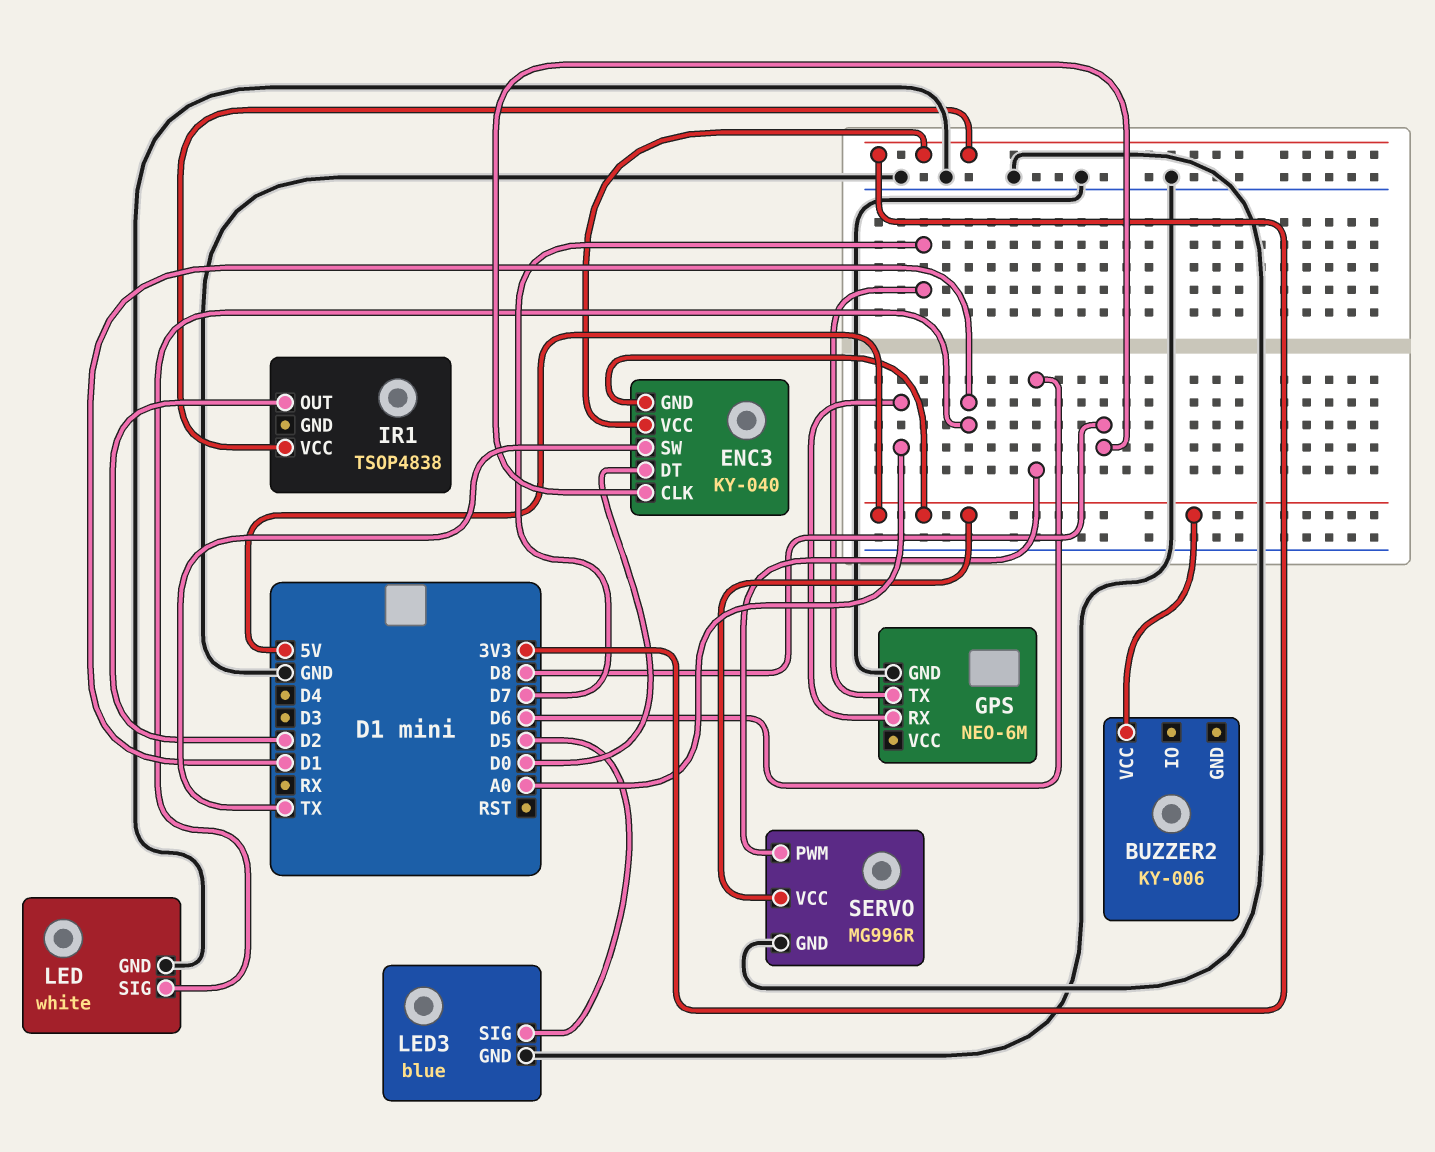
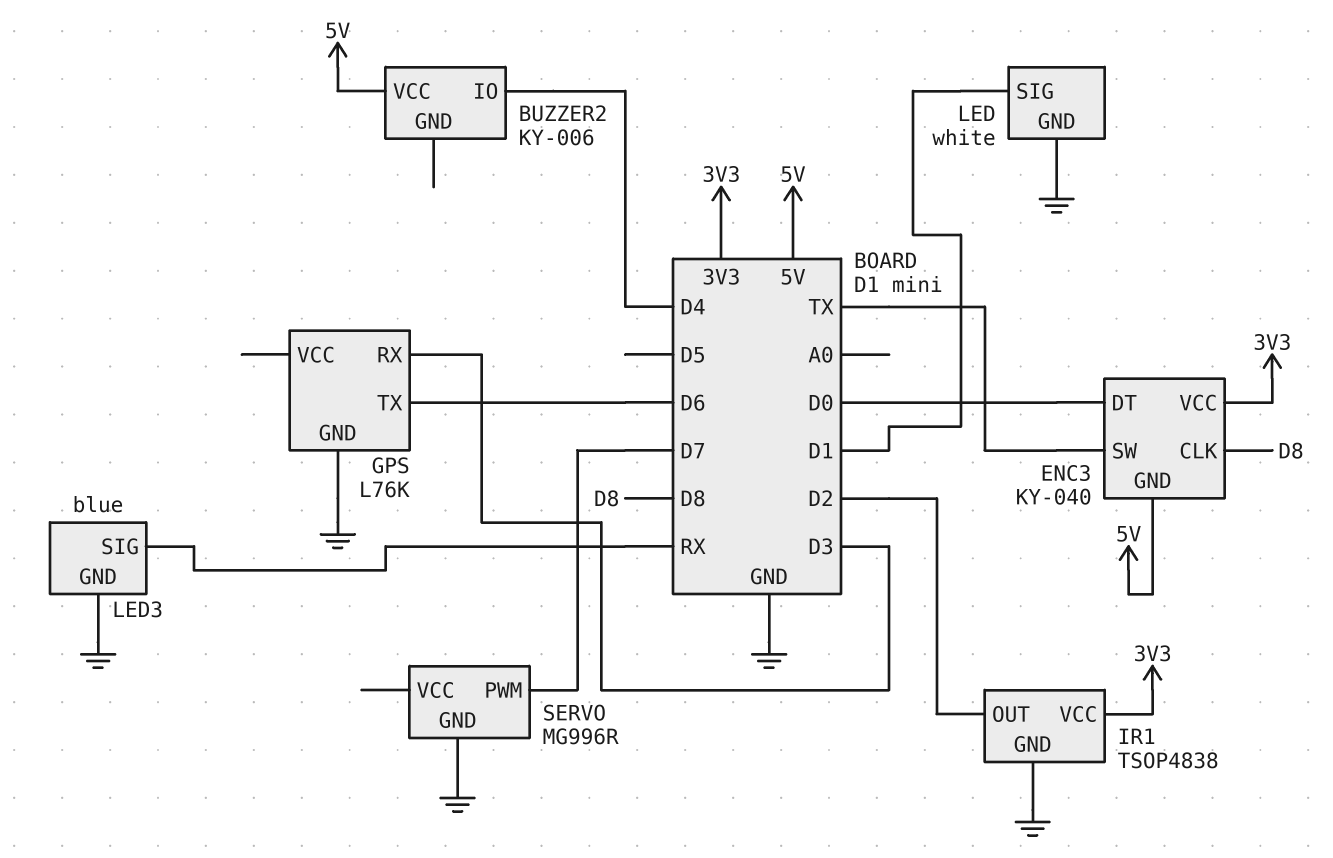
BUZZER2 pin IO: none -> D4
GPS: NEO-6M -> L76K
GPS pin RX: A0 -> D3
GPS pin TX: D7 -> D6
IR1 pin GND: none -> GND
LED3 pin SIG: D5 -> RX
SERVO pin PWM: D6 -> D7
SERVO pin VCC: 5V -> none

